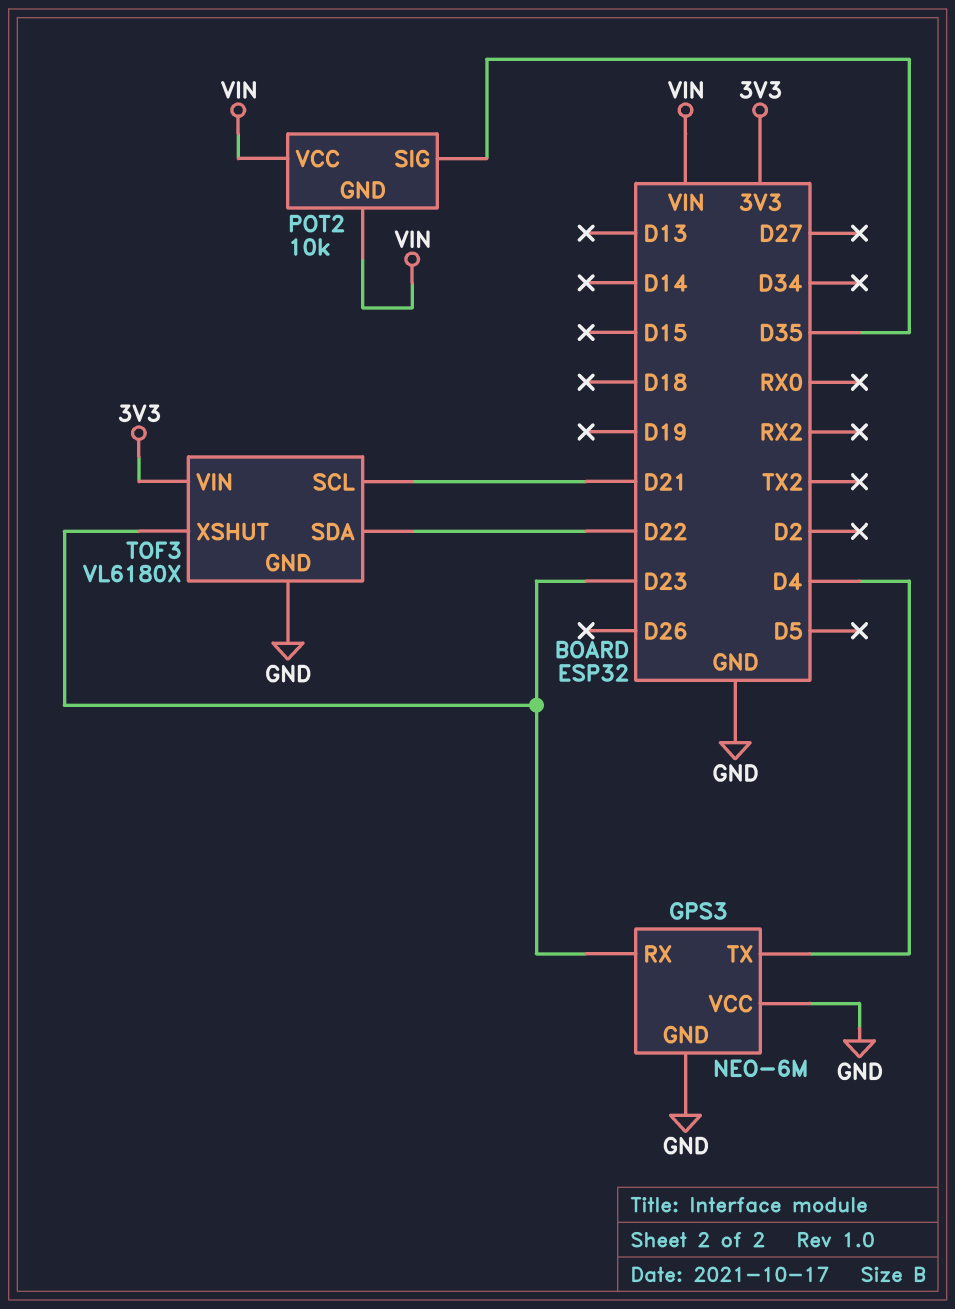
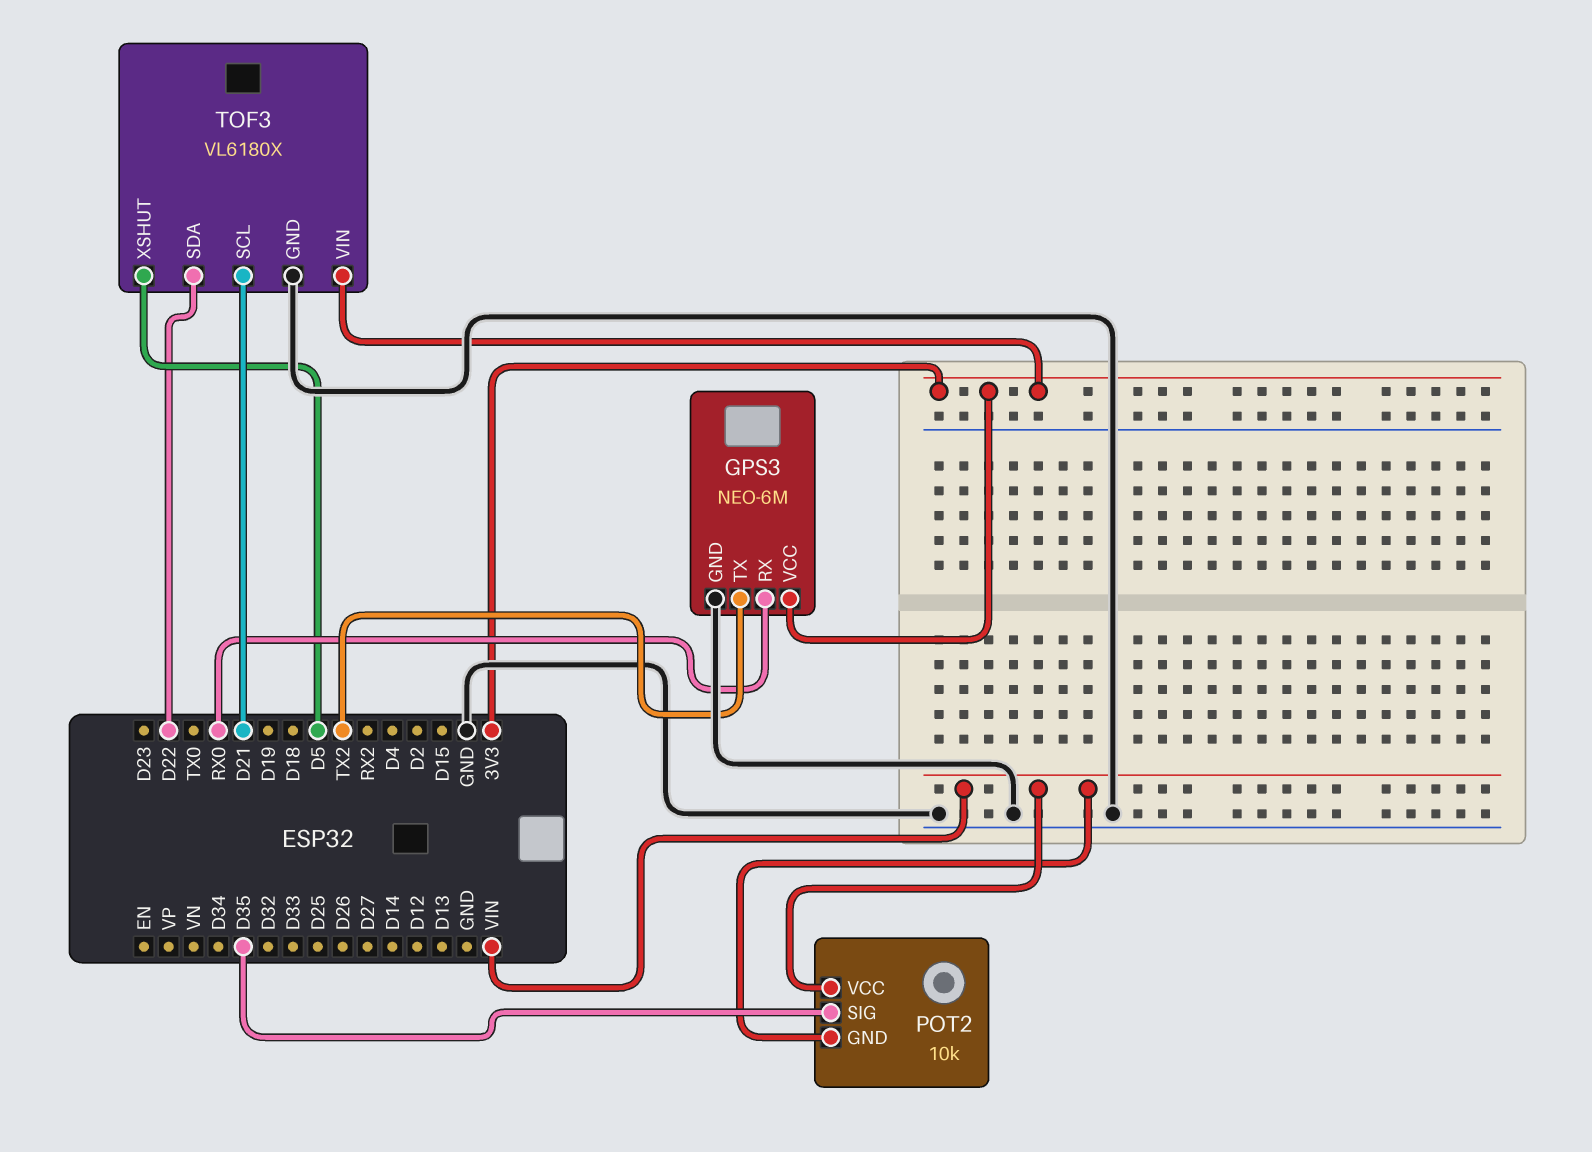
GPS3 pin RX: D23 -> RX0
GPS3 pin TX: D4 -> TX2
GPS3 pin VCC: GND -> 3V3
TOF3 pin XSHUT: D23 -> D5

